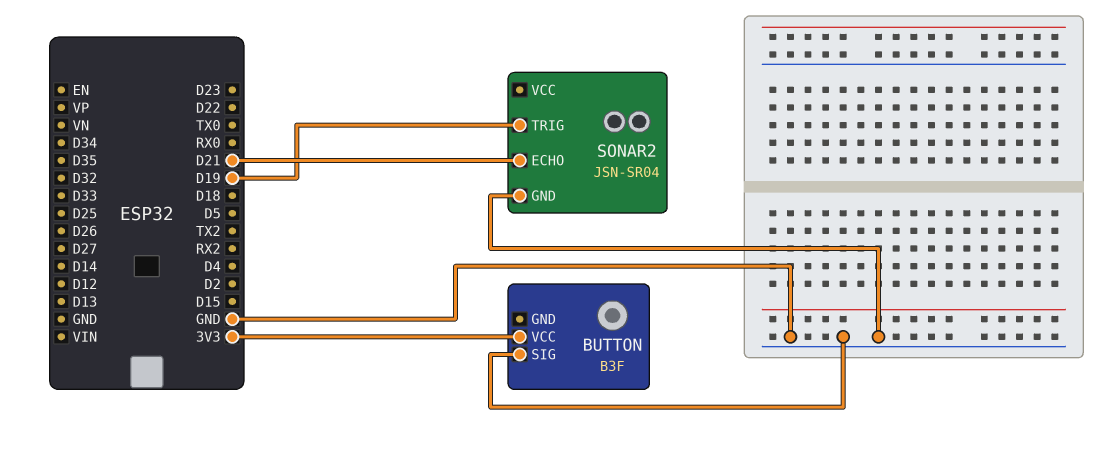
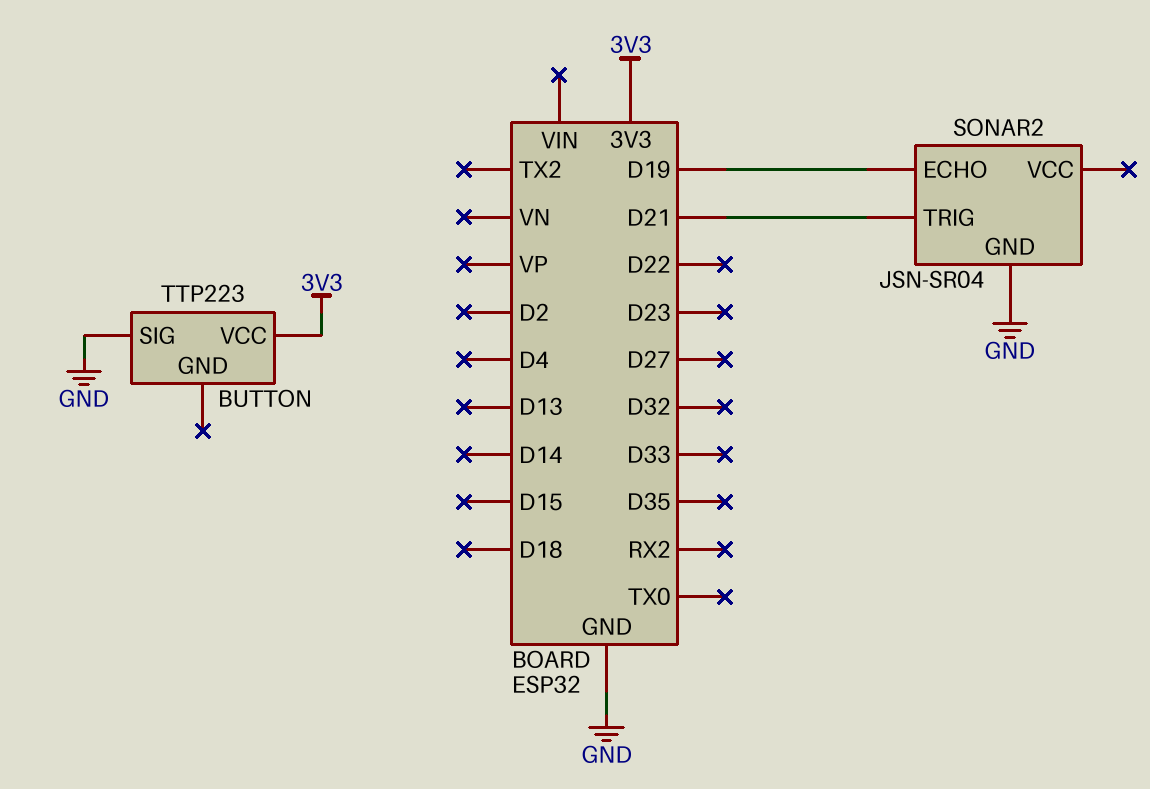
BUTTON: B3F -> TTP223
SONAR2 pin ECHO: D21 -> D19
SONAR2 pin TRIG: D19 -> D21

